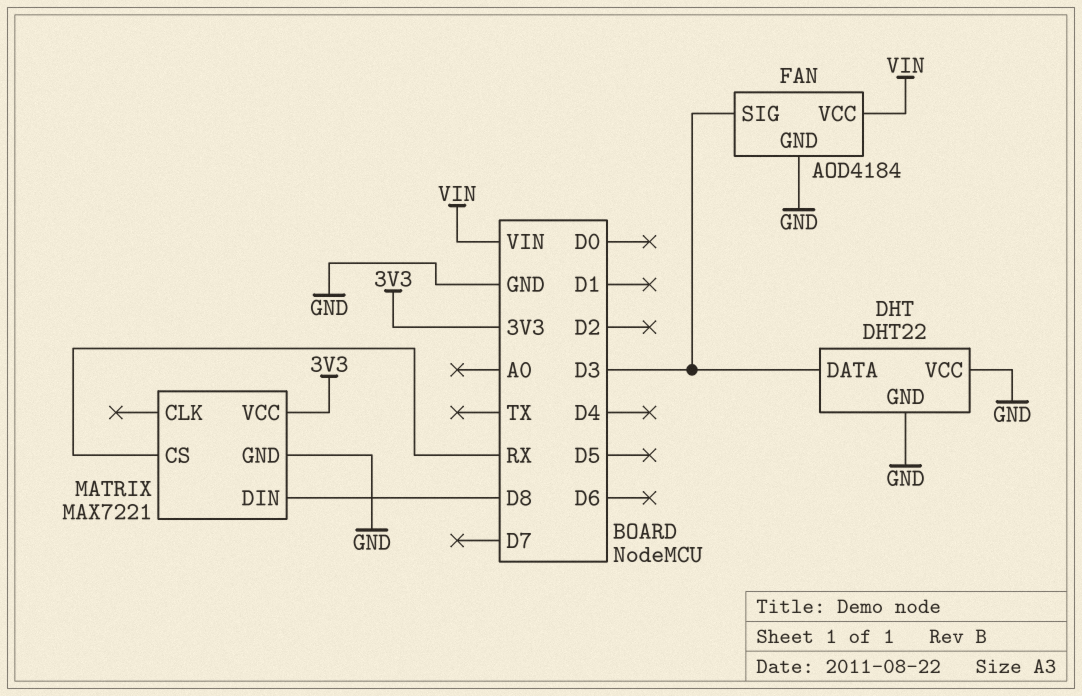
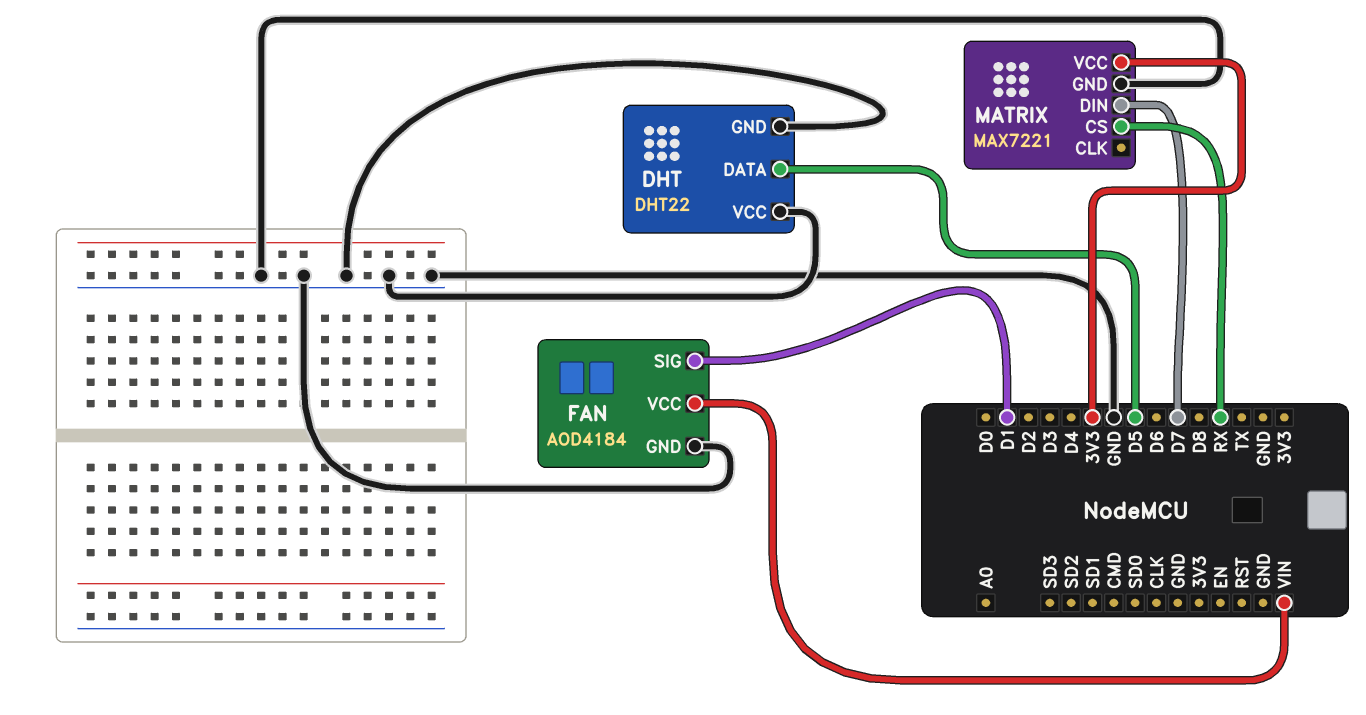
DHT pin DATA: D3 -> D5
FAN pin SIG: D3 -> D1
MATRIX pin DIN: D8 -> D7

